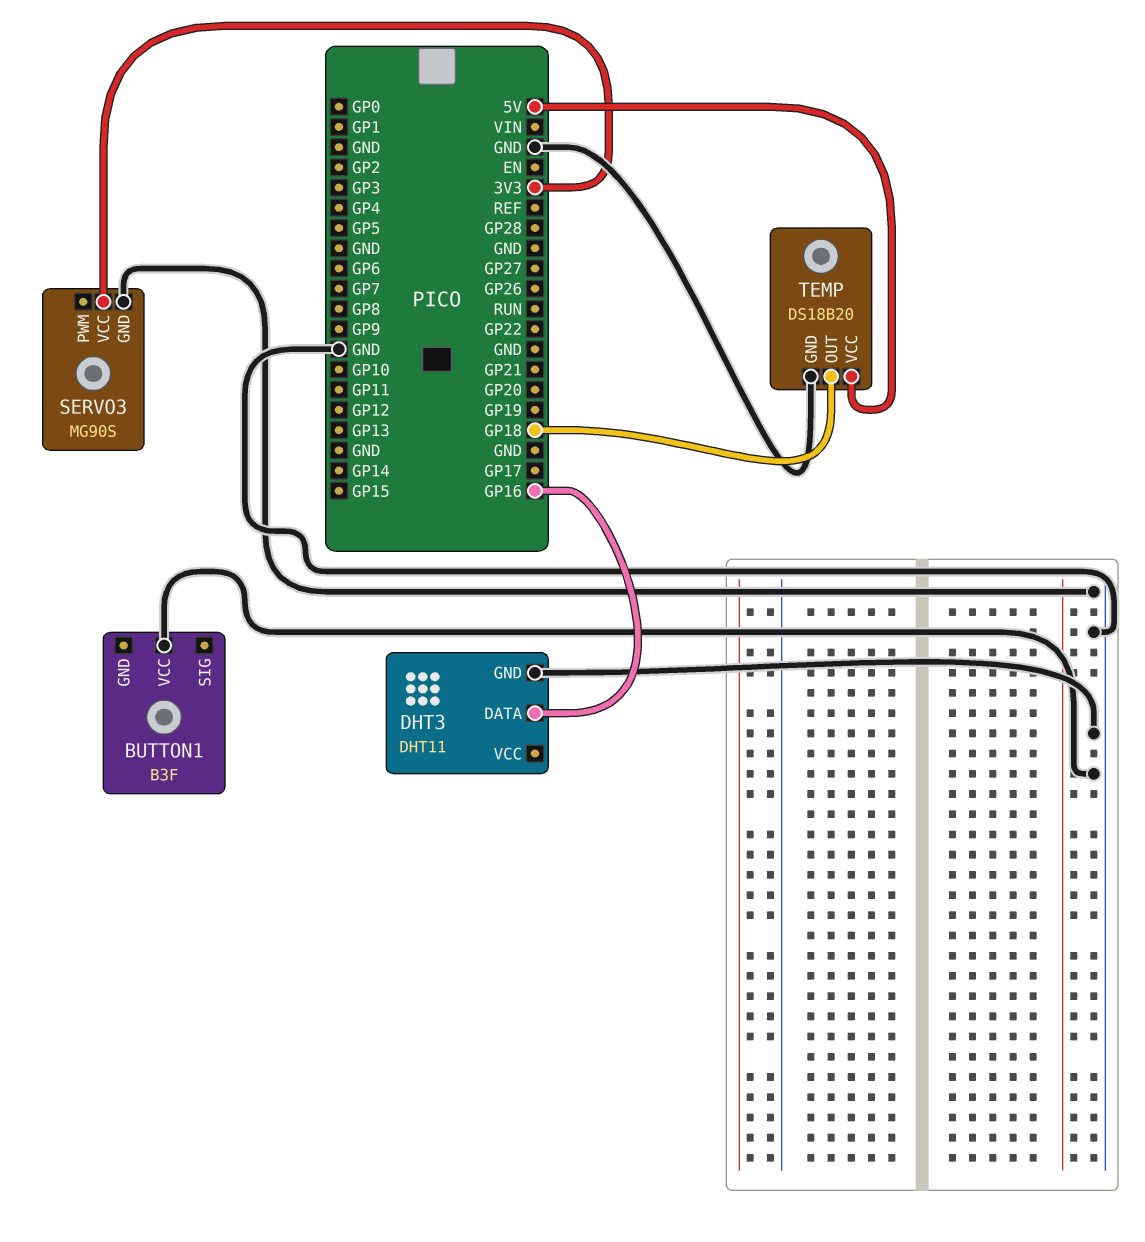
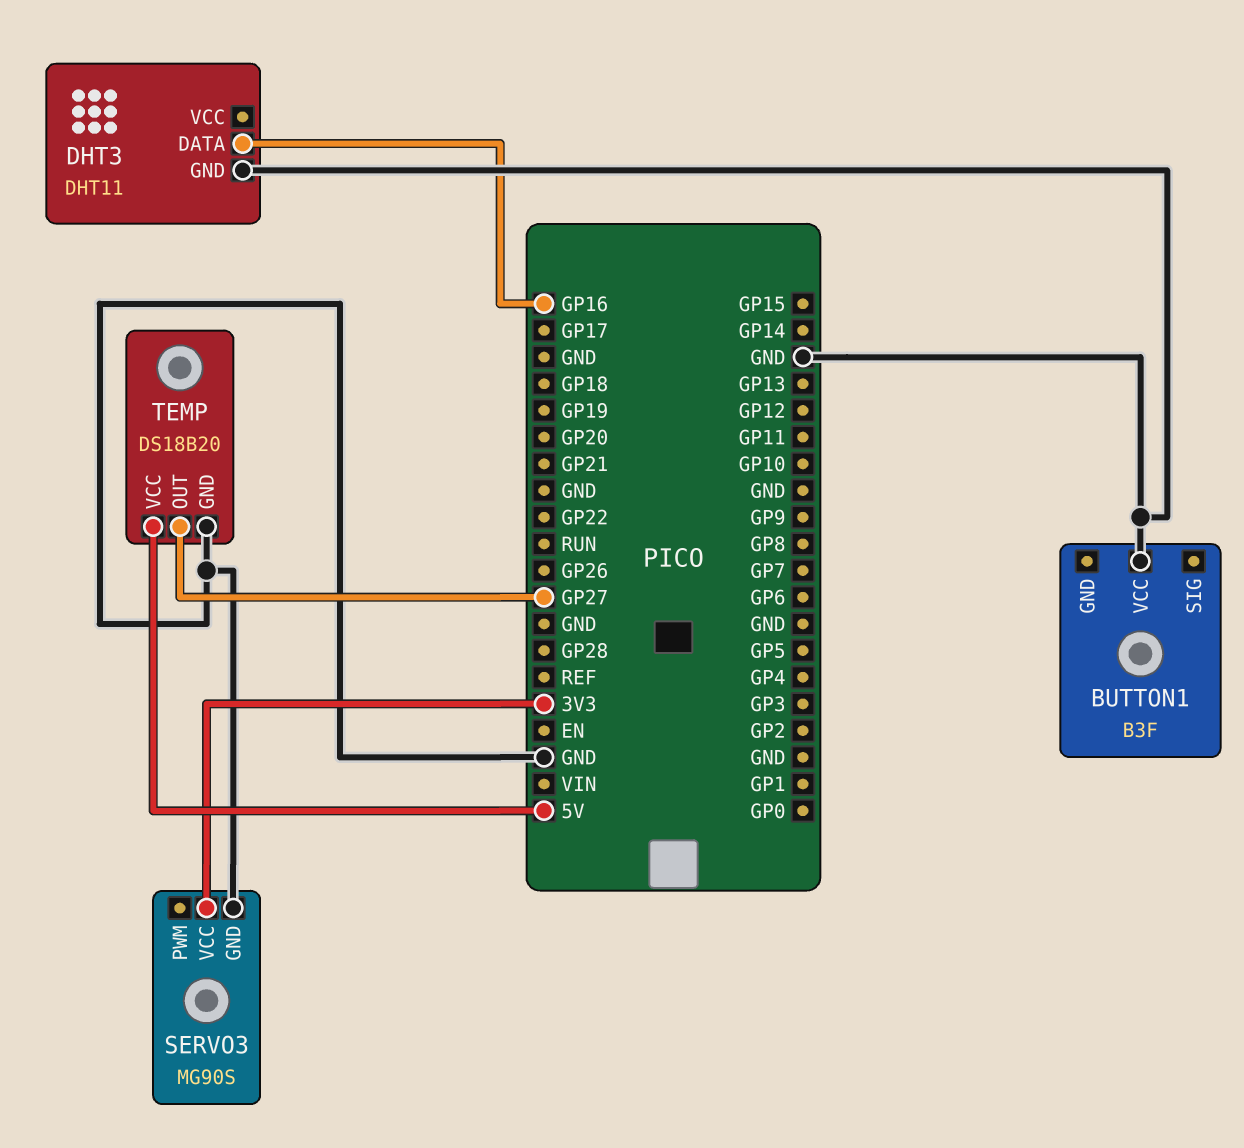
TEMP pin OUT: GP18 -> GP27

